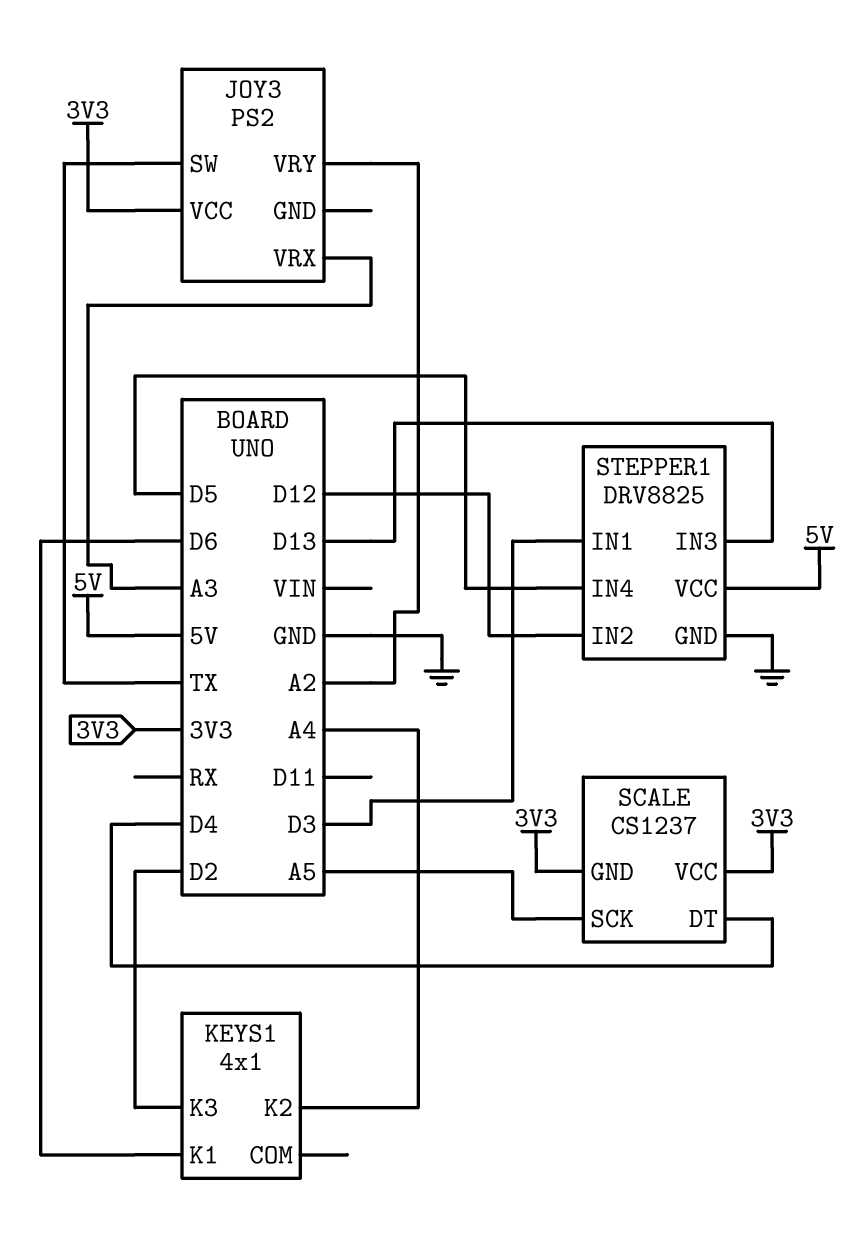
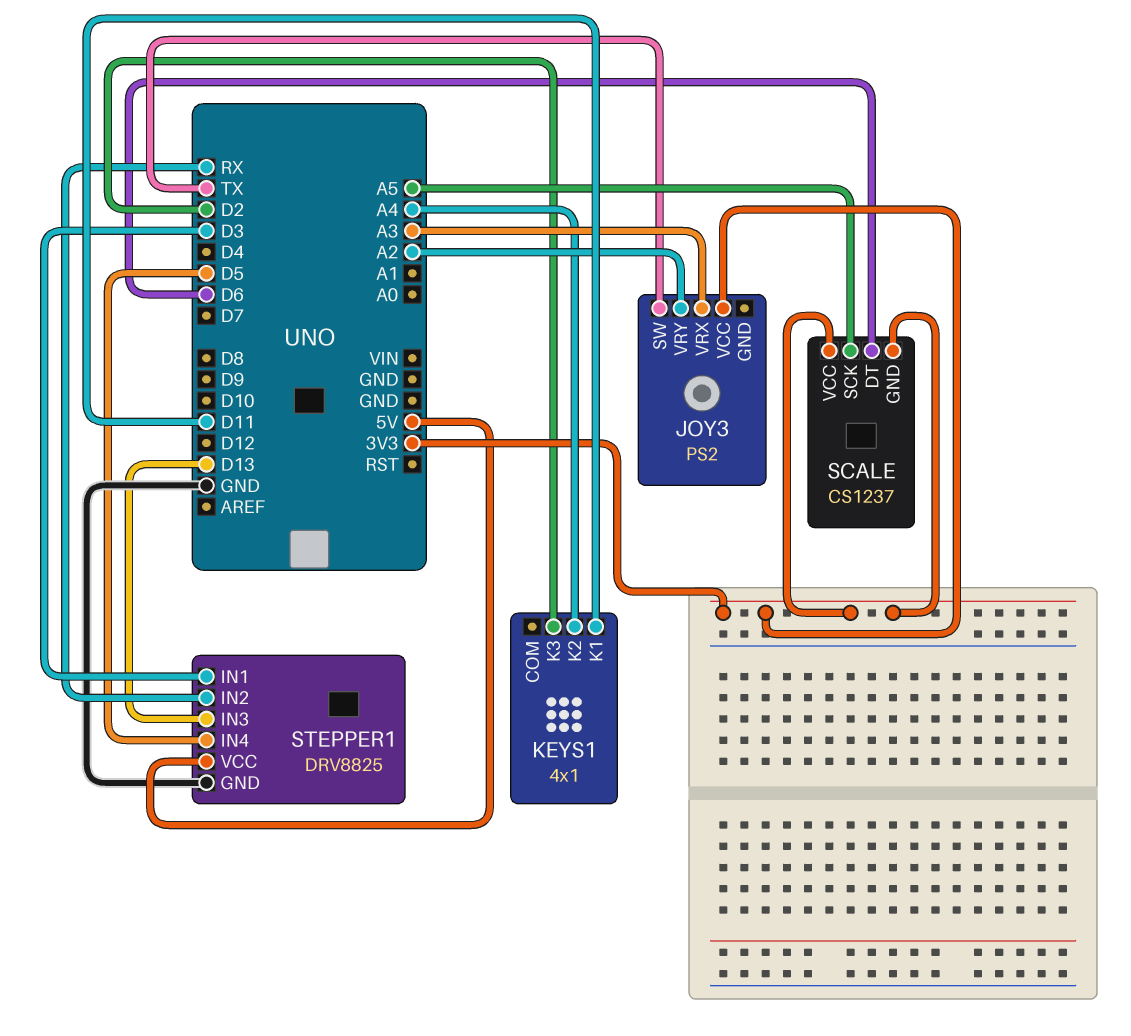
KEYS1 pin K1: D6 -> D11
SCALE pin DT: D4 -> D6
STEPPER1 pin IN2: D12 -> RX

